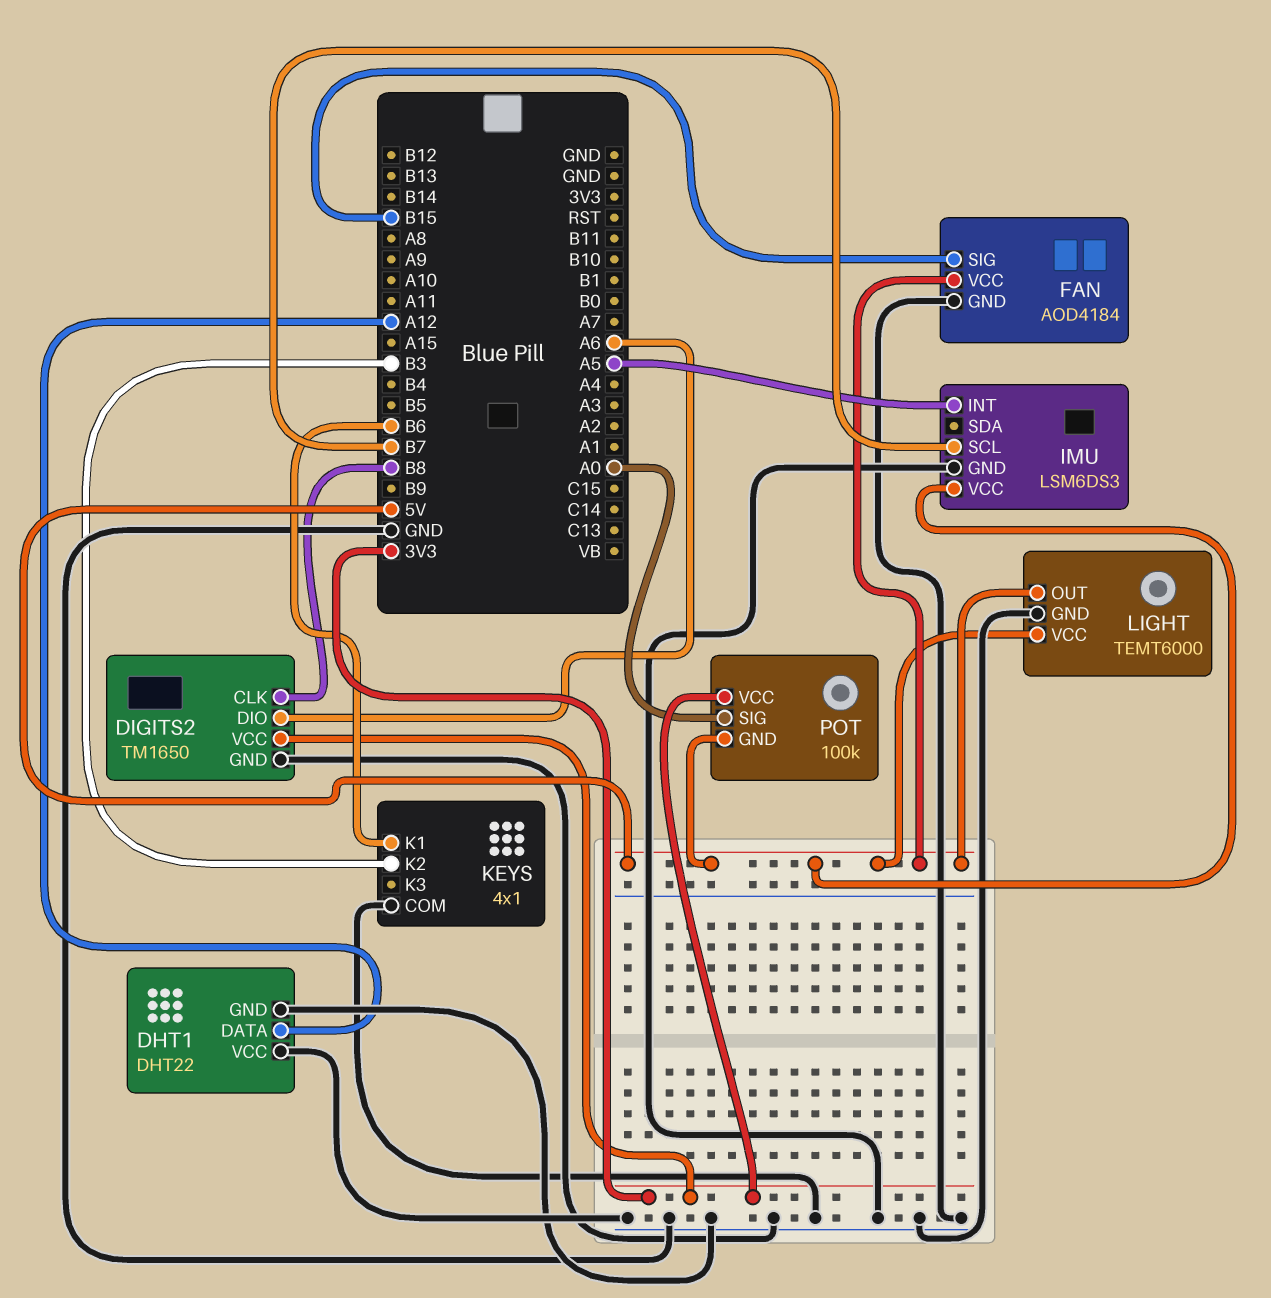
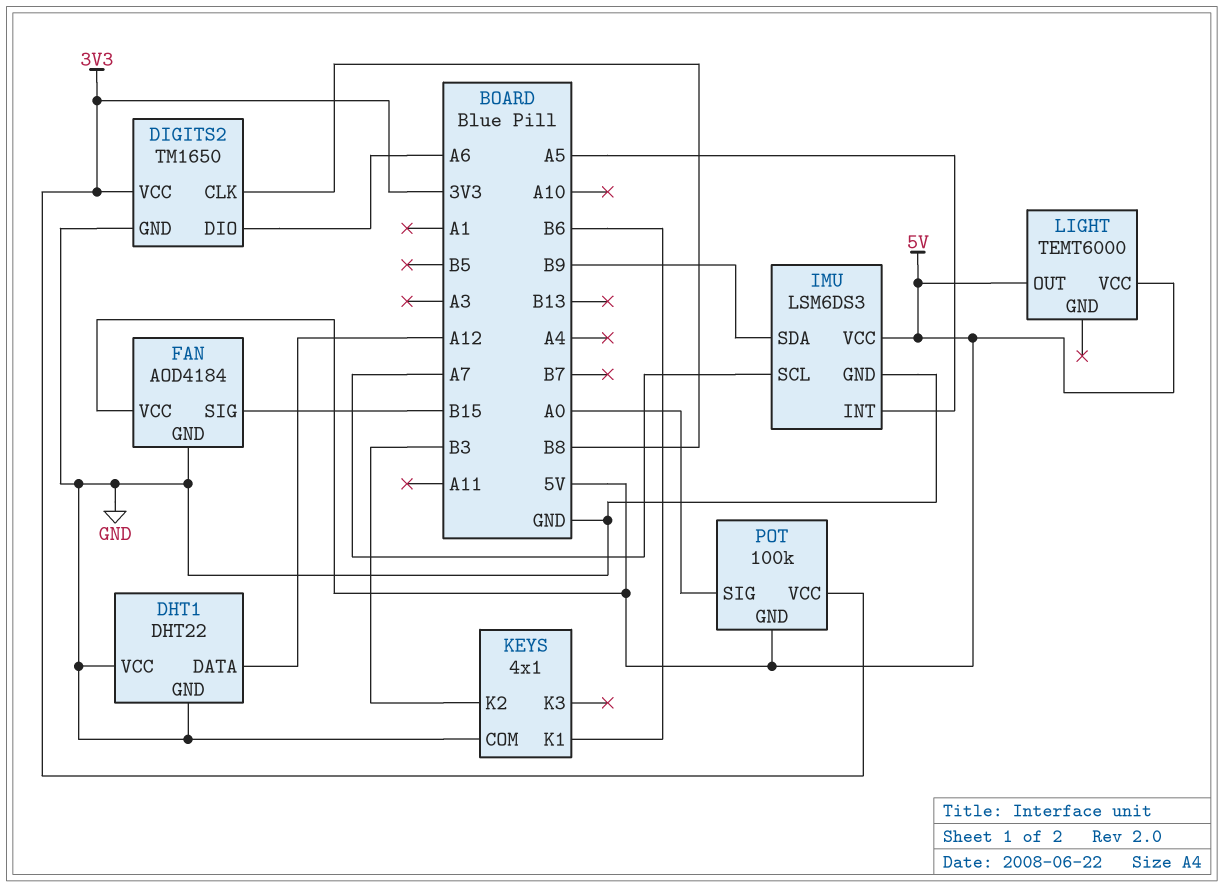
IMU pin SCL: B7 -> A7
IMU pin SDA: none -> B9
LIGHT pin GND: GND -> none

